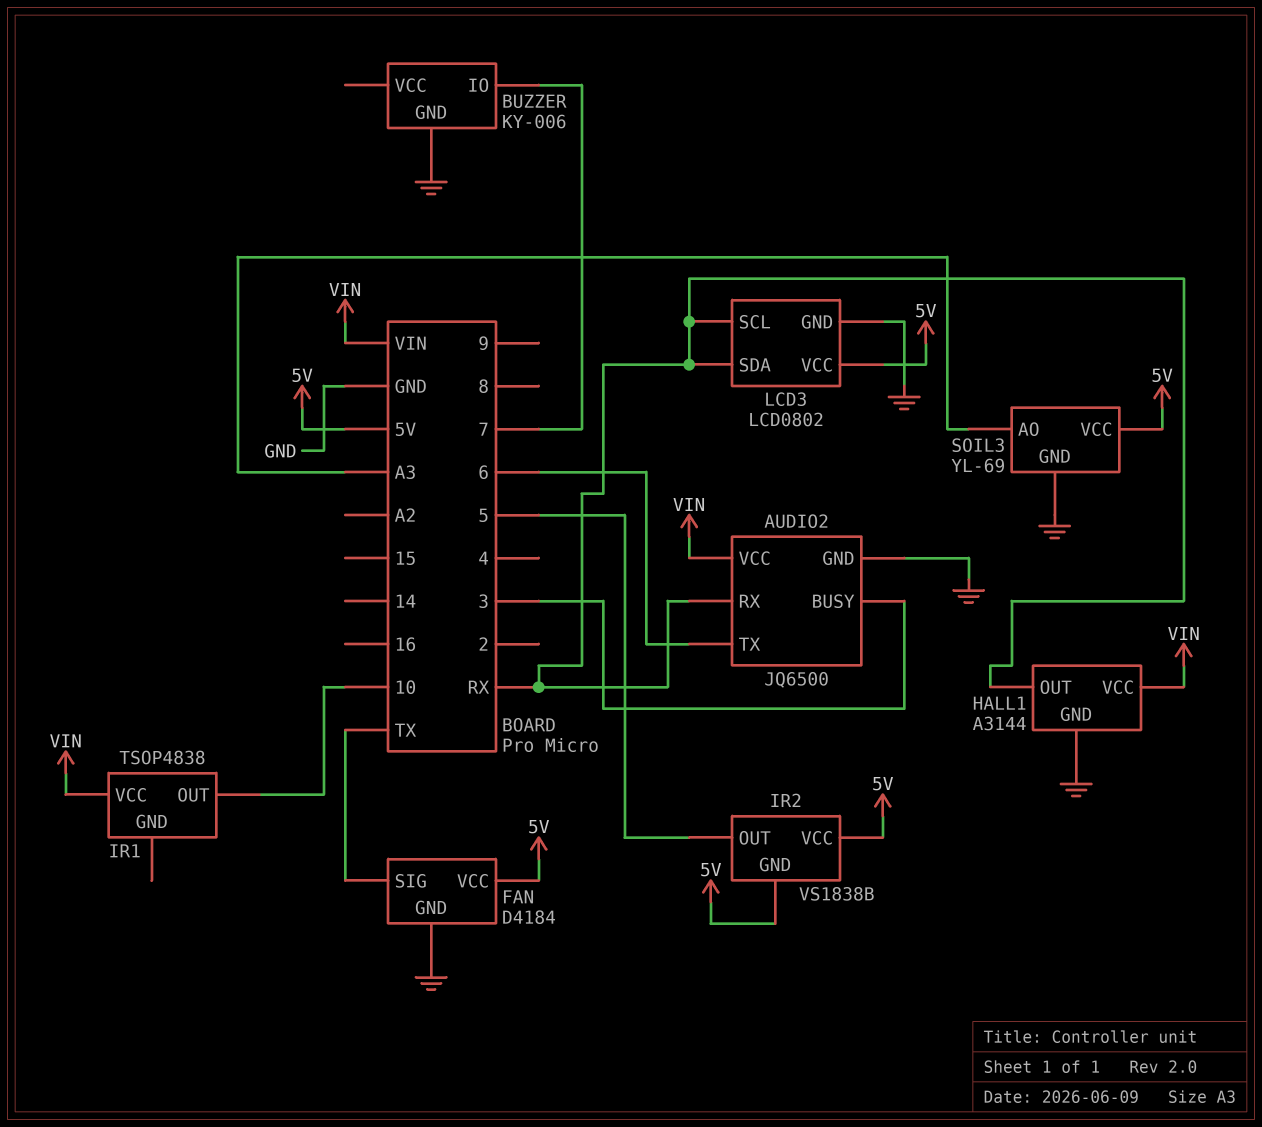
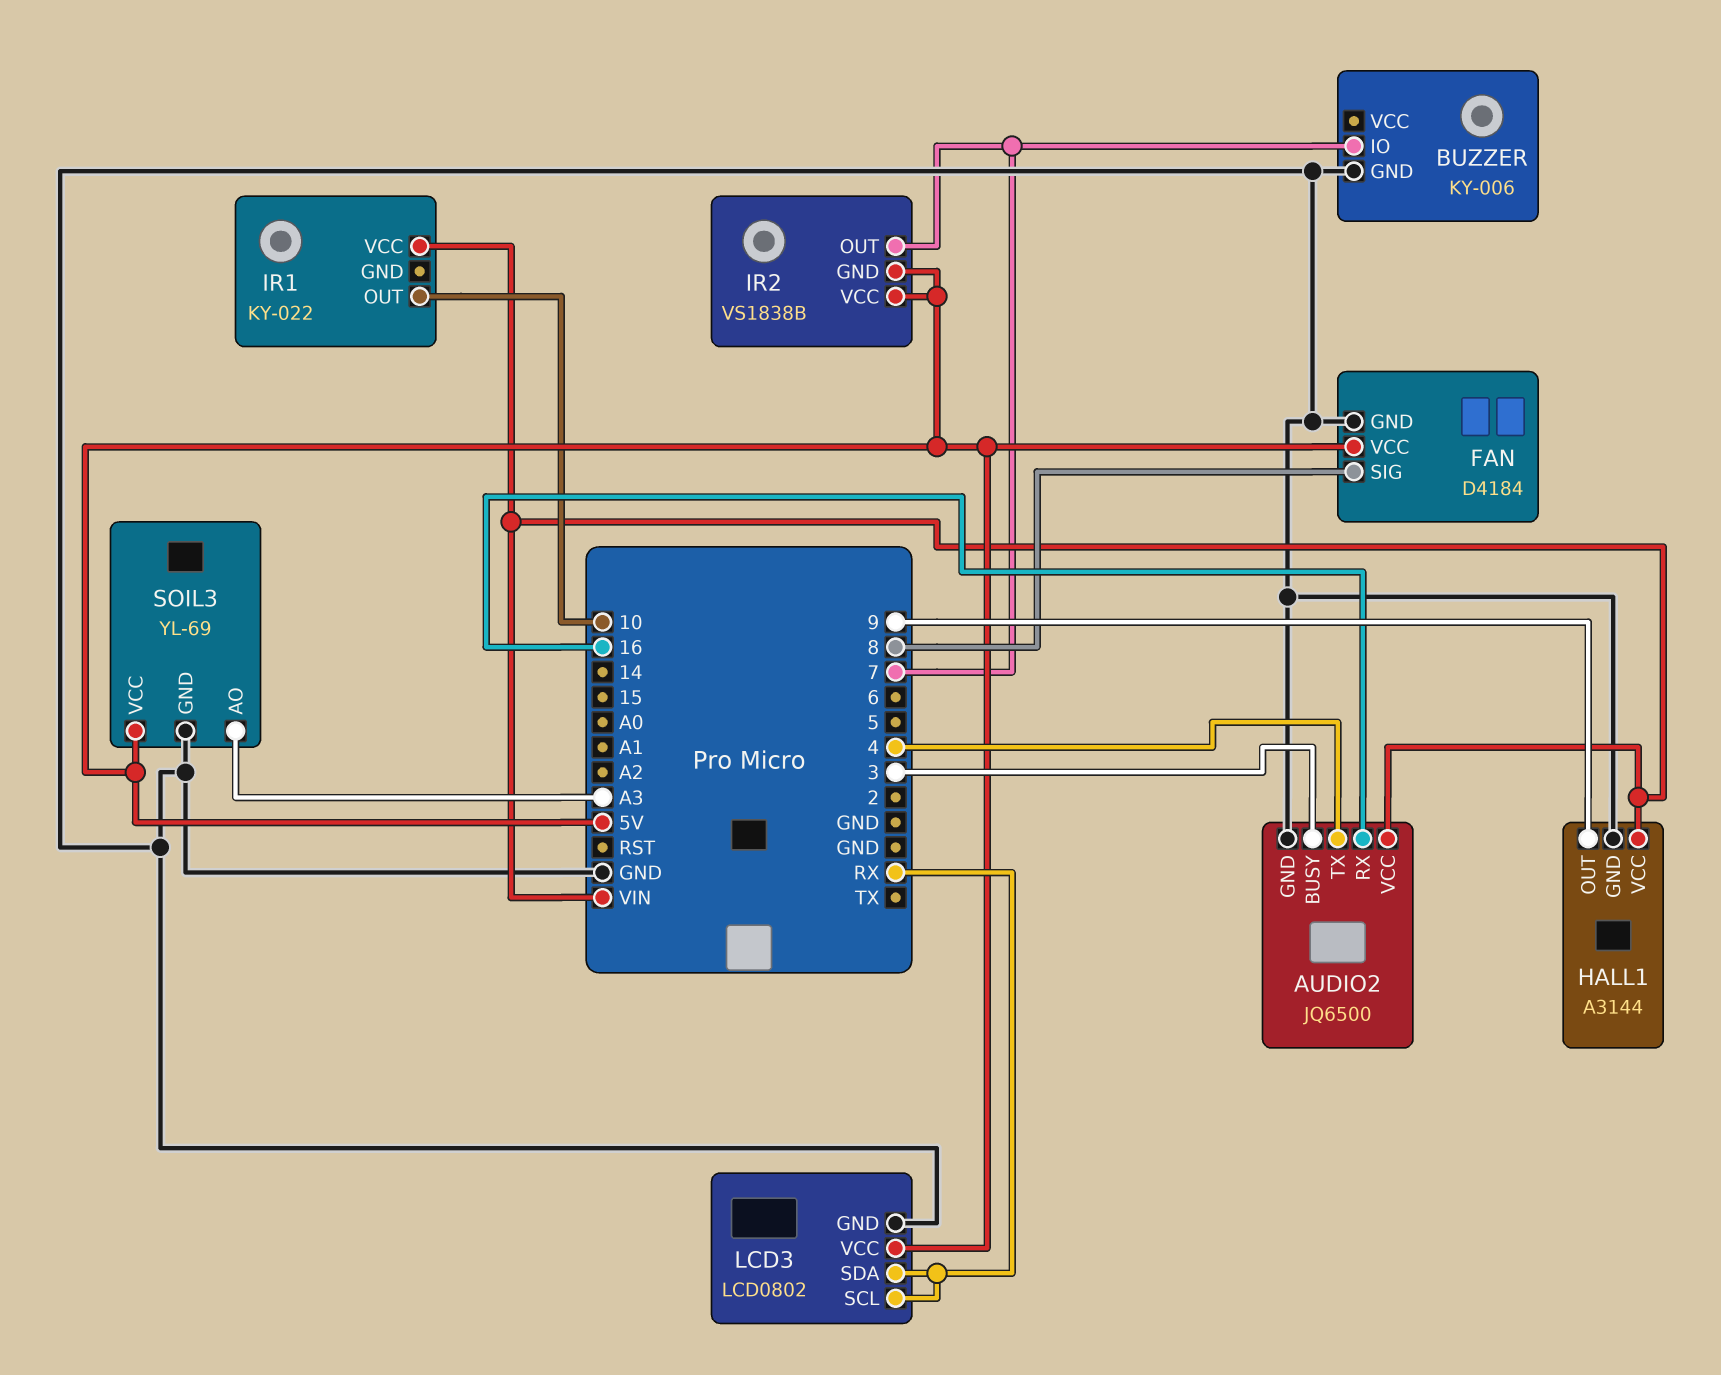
AUDIO2 pin RX: RX -> 16
AUDIO2 pin TX: 6 -> 4
FAN pin SIG: TX -> 8
HALL1 pin OUT: RX -> 9
IR1: TSOP4838 -> KY-022
IR2 pin OUT: 5 -> 7

